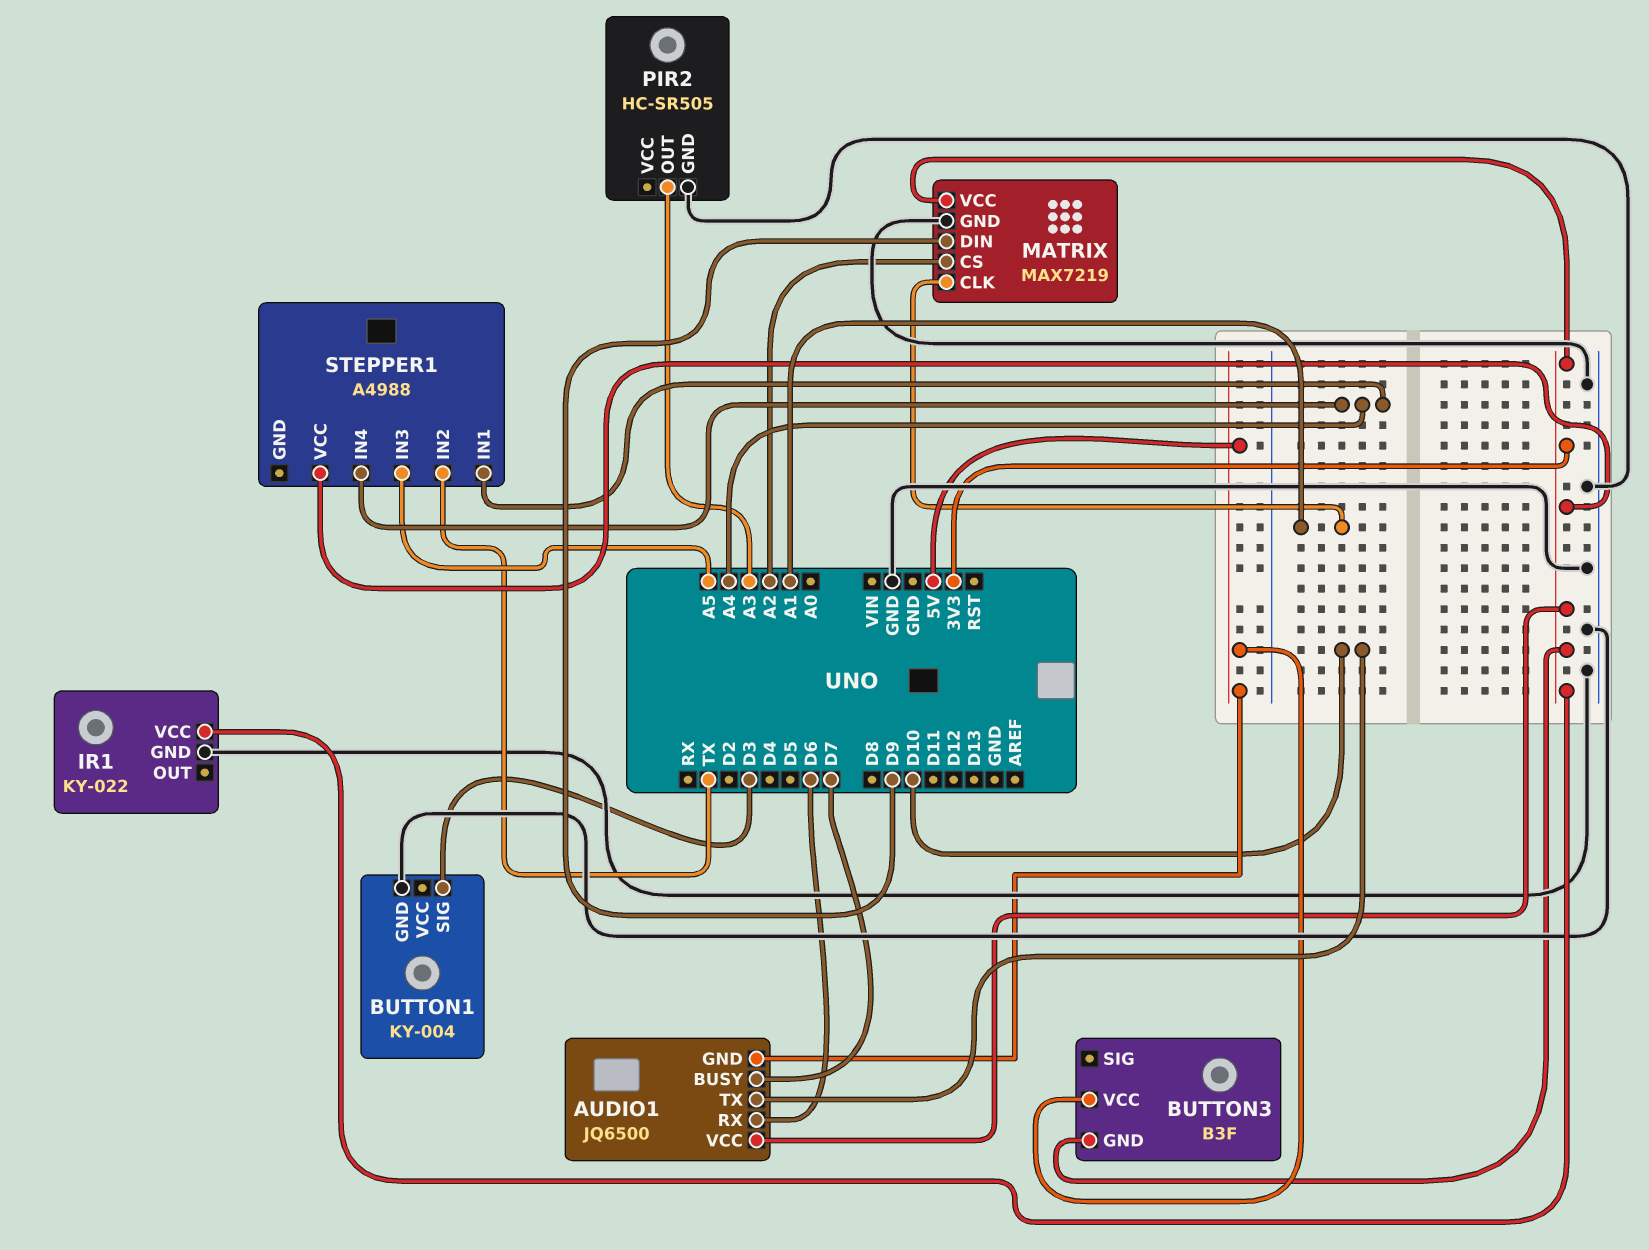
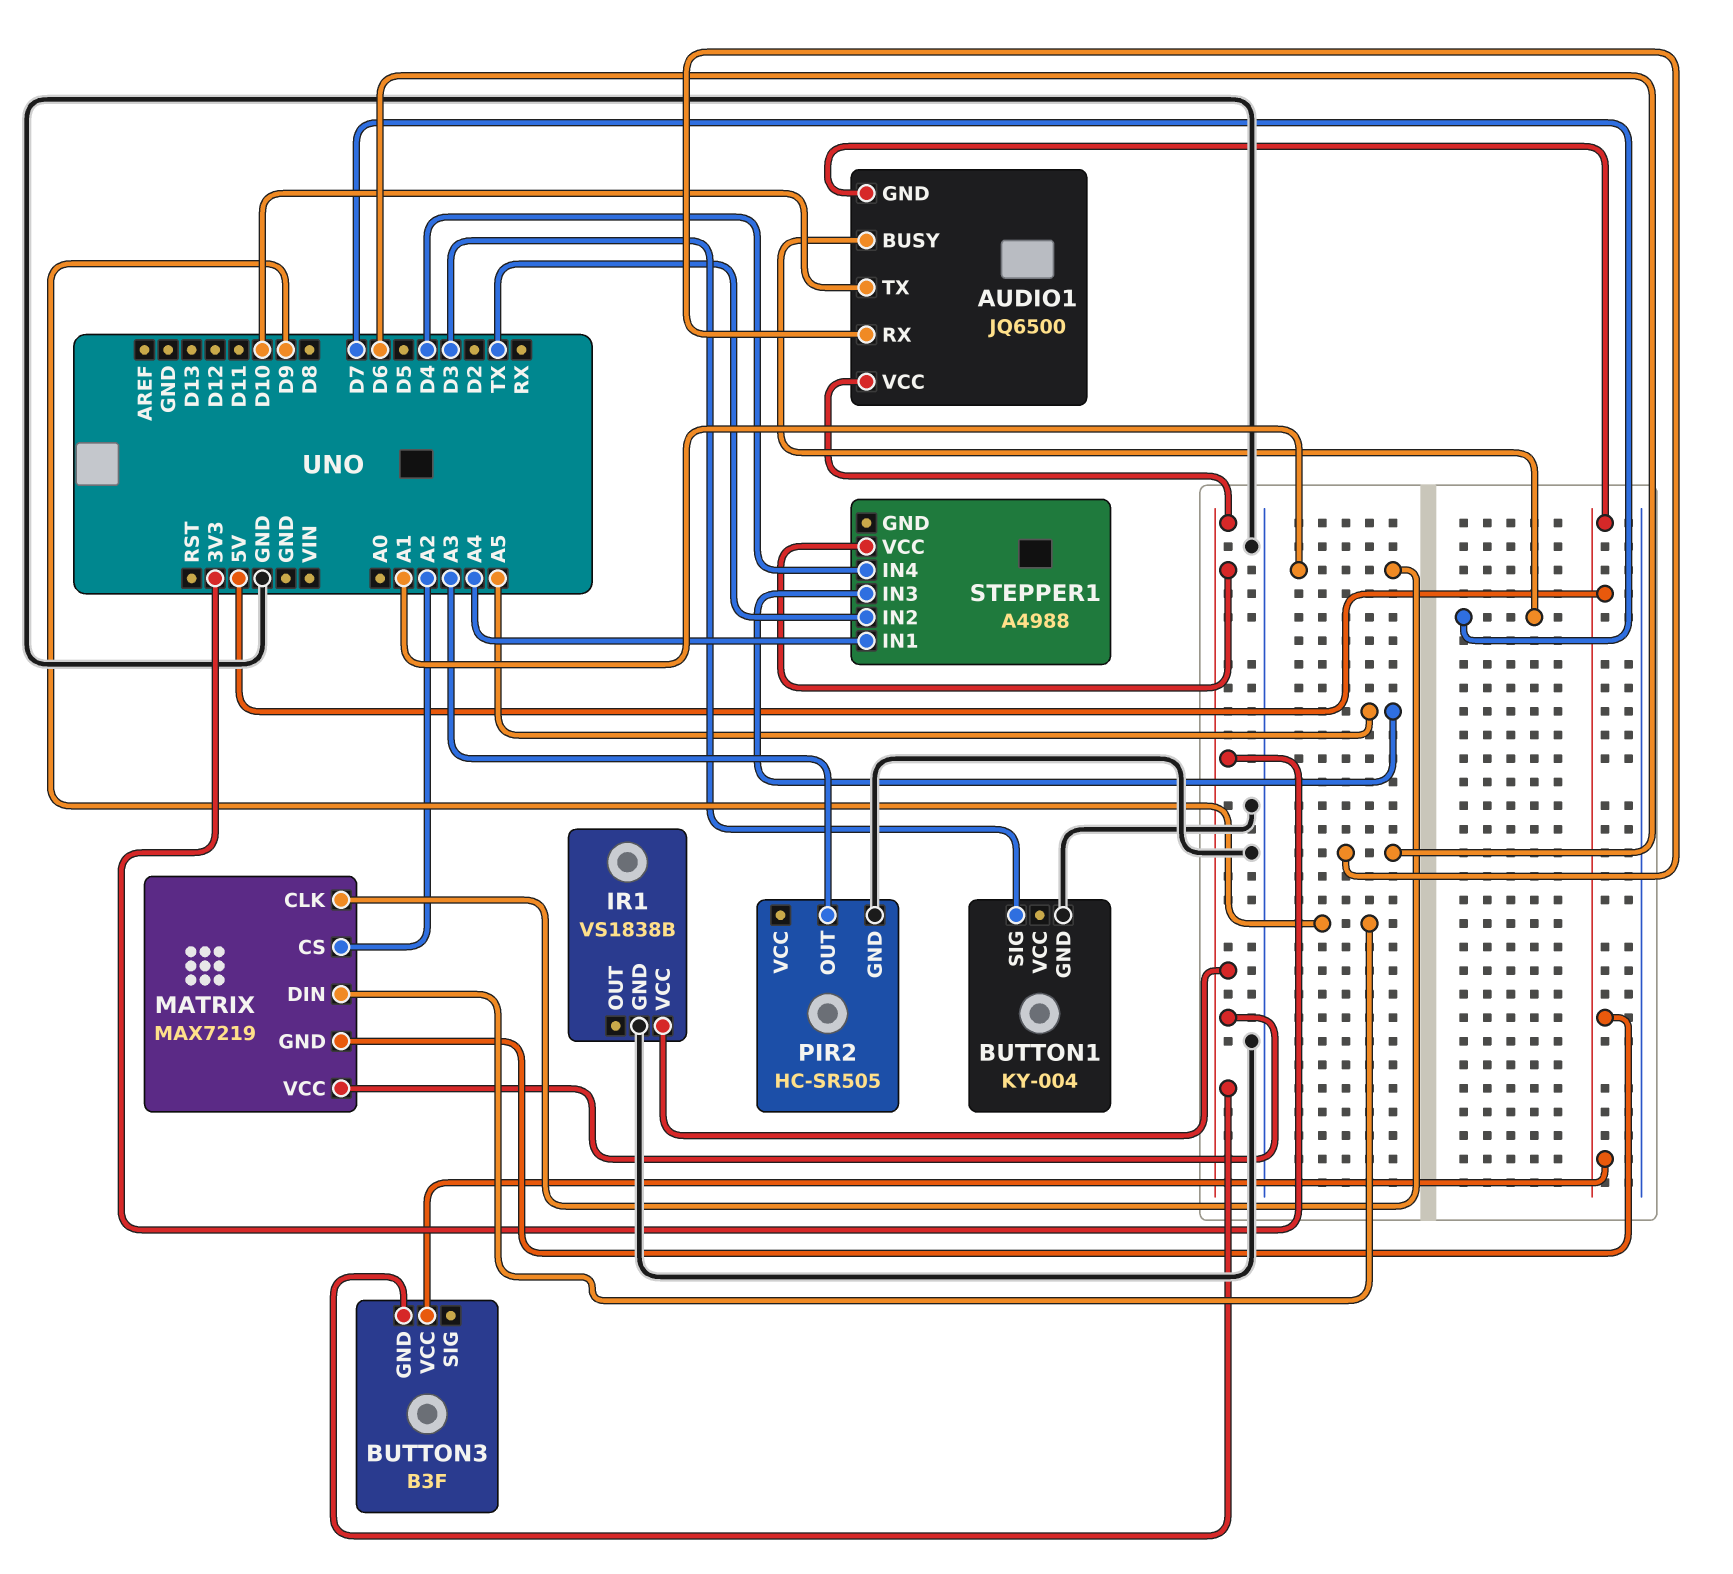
IR1: KY-022 -> VS1838B
MATRIX pin GND: GND -> 5V
STEPPER1 pin IN4: A4 -> D4

